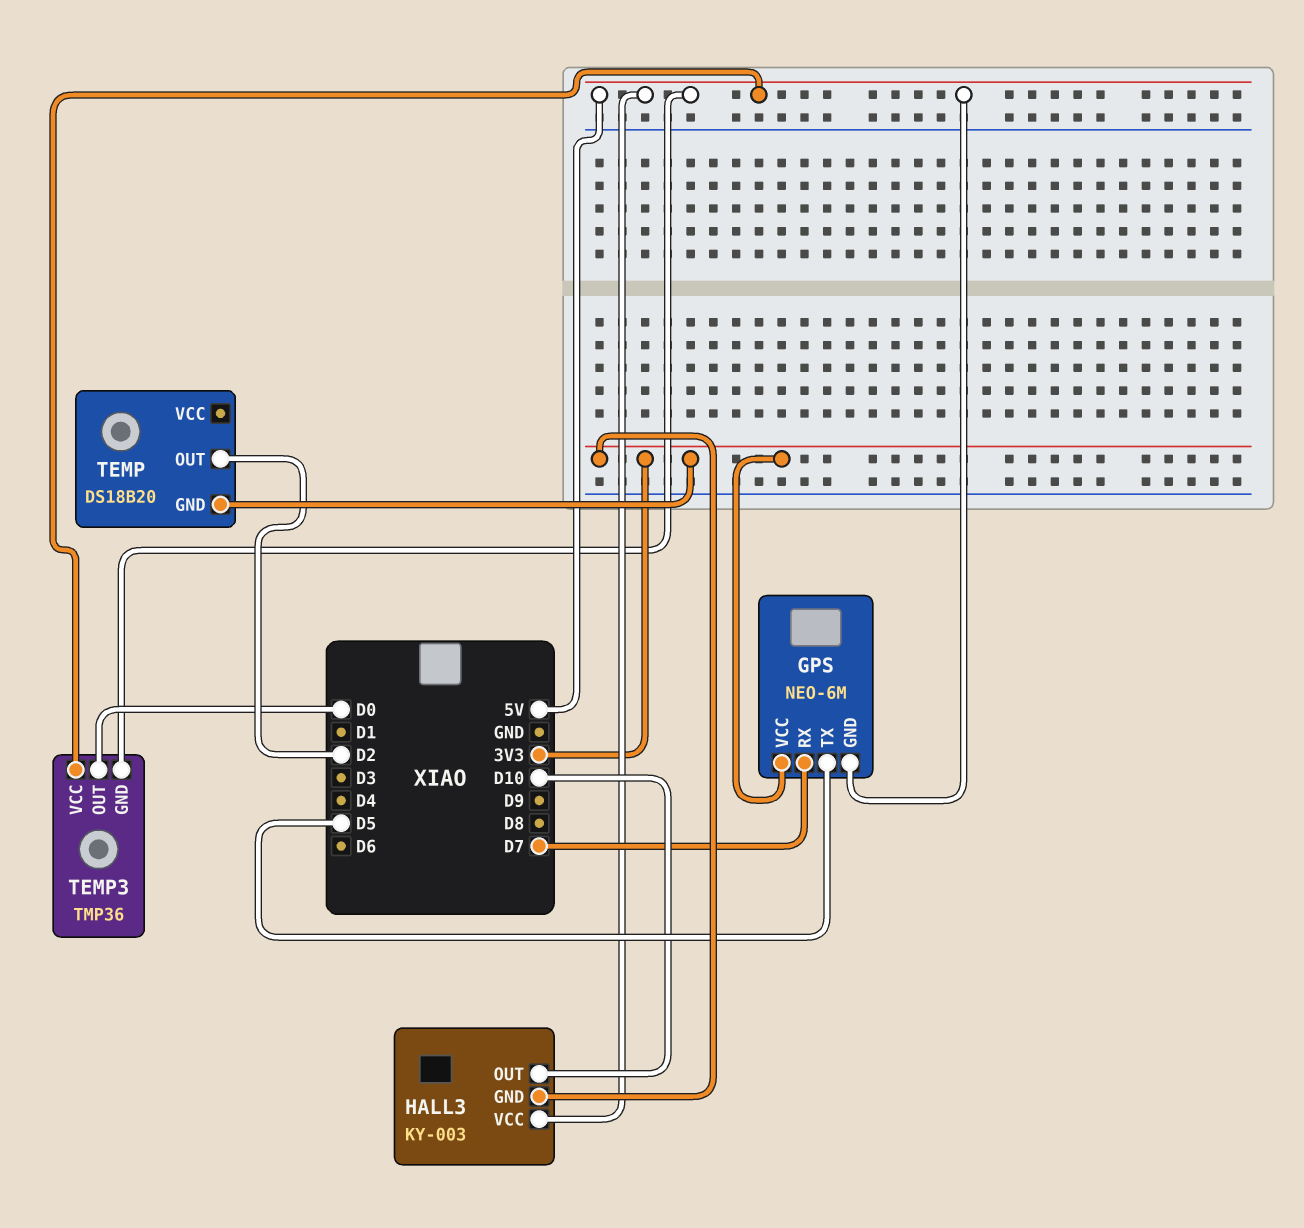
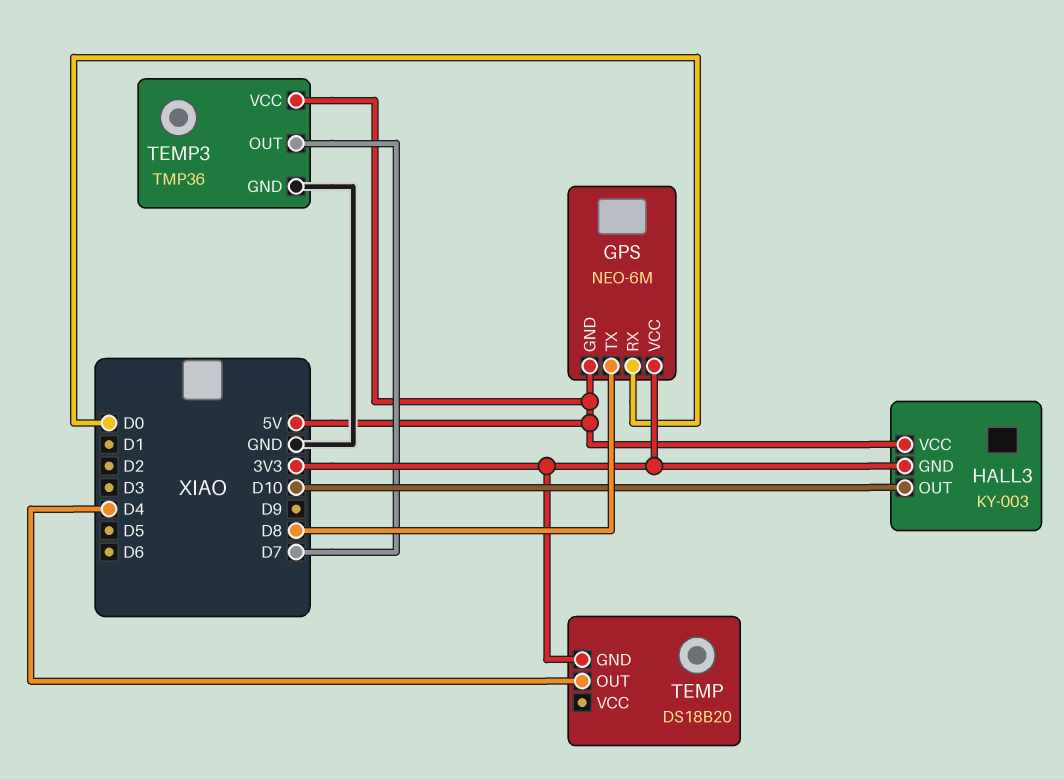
GPS pin RX: D7 -> D0
GPS pin TX: D5 -> D8
TEMP pin OUT: D2 -> D4
TEMP3 pin GND: 5V -> GND
TEMP3 pin OUT: D0 -> D7

